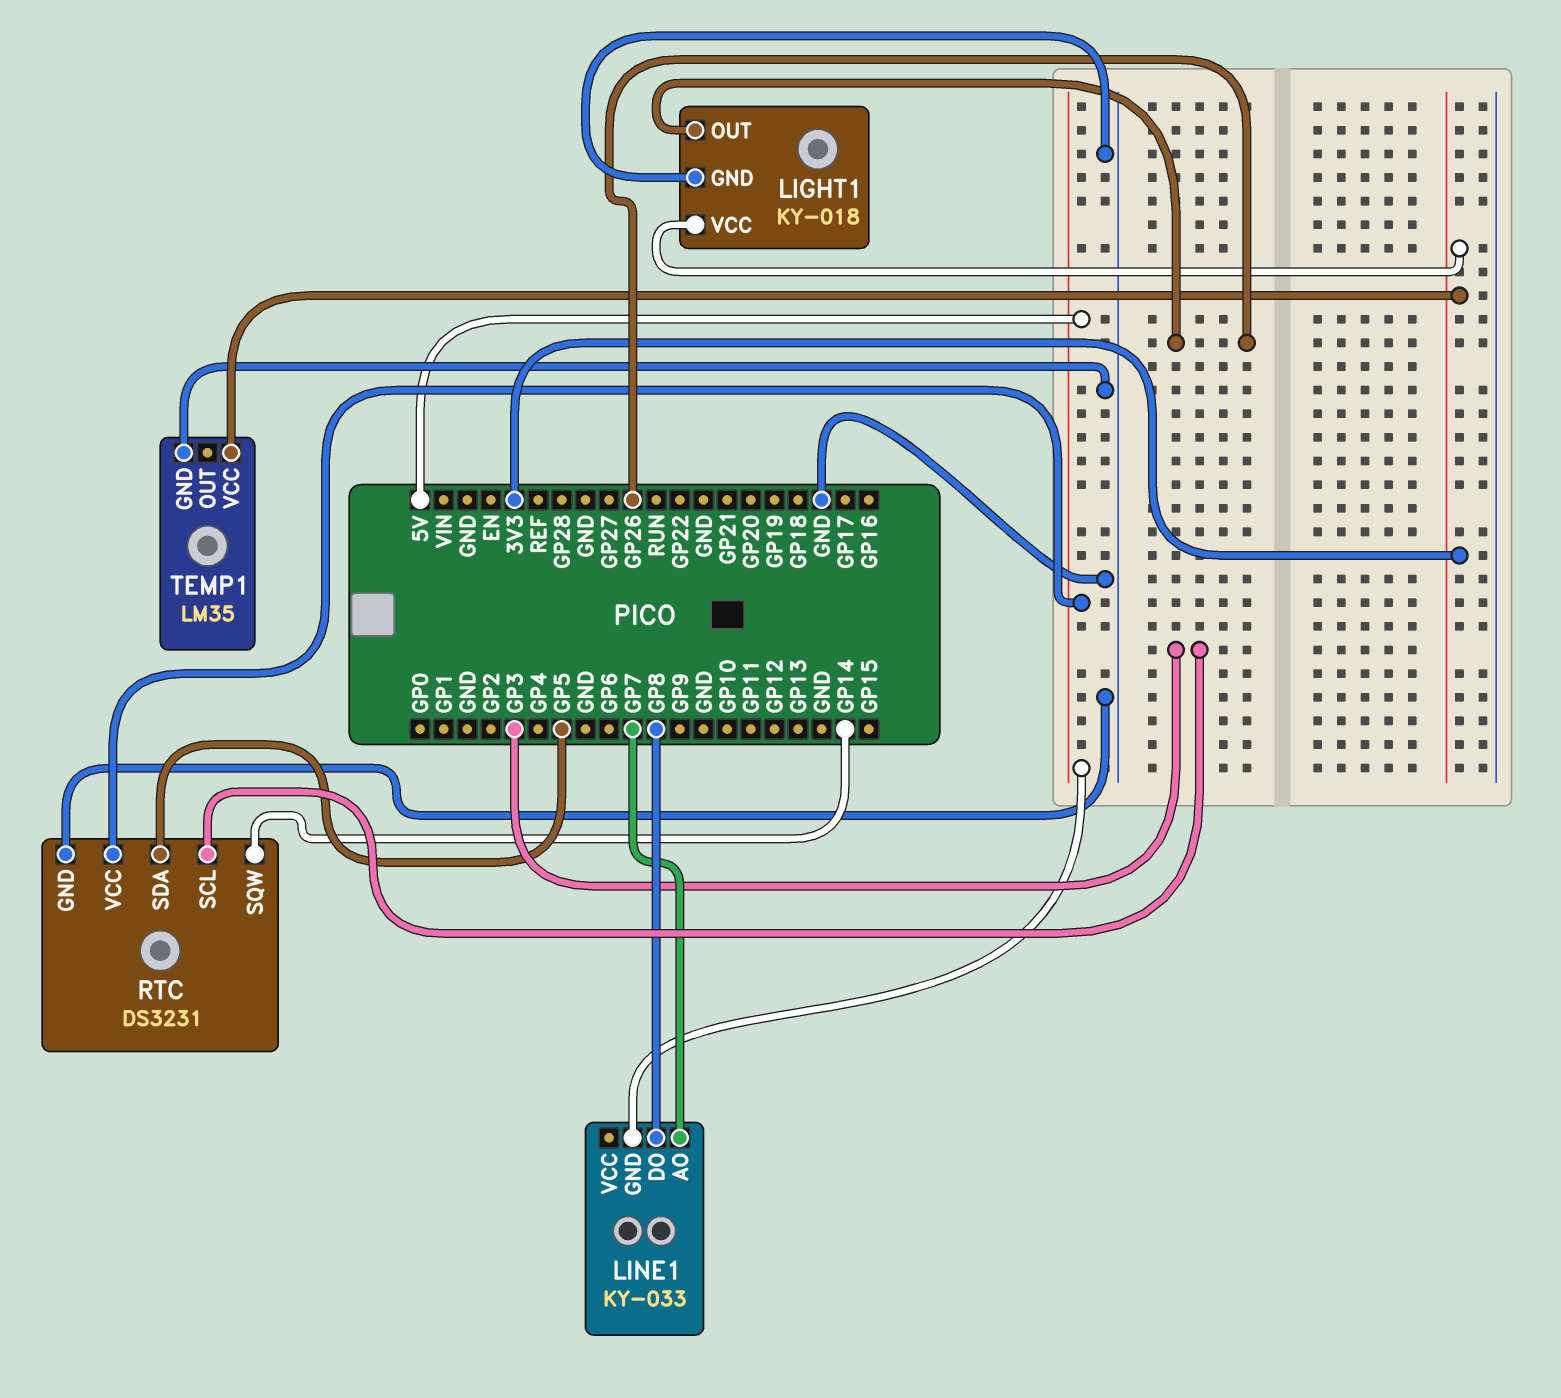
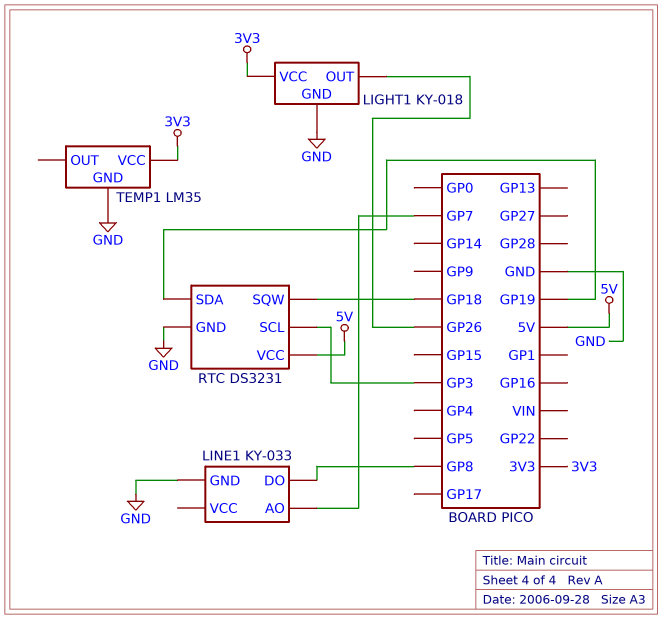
LINE1 pin GND: 5V -> GND
RTC pin SDA: GP5 -> GP19
RTC pin SQW: GP14 -> GP18

